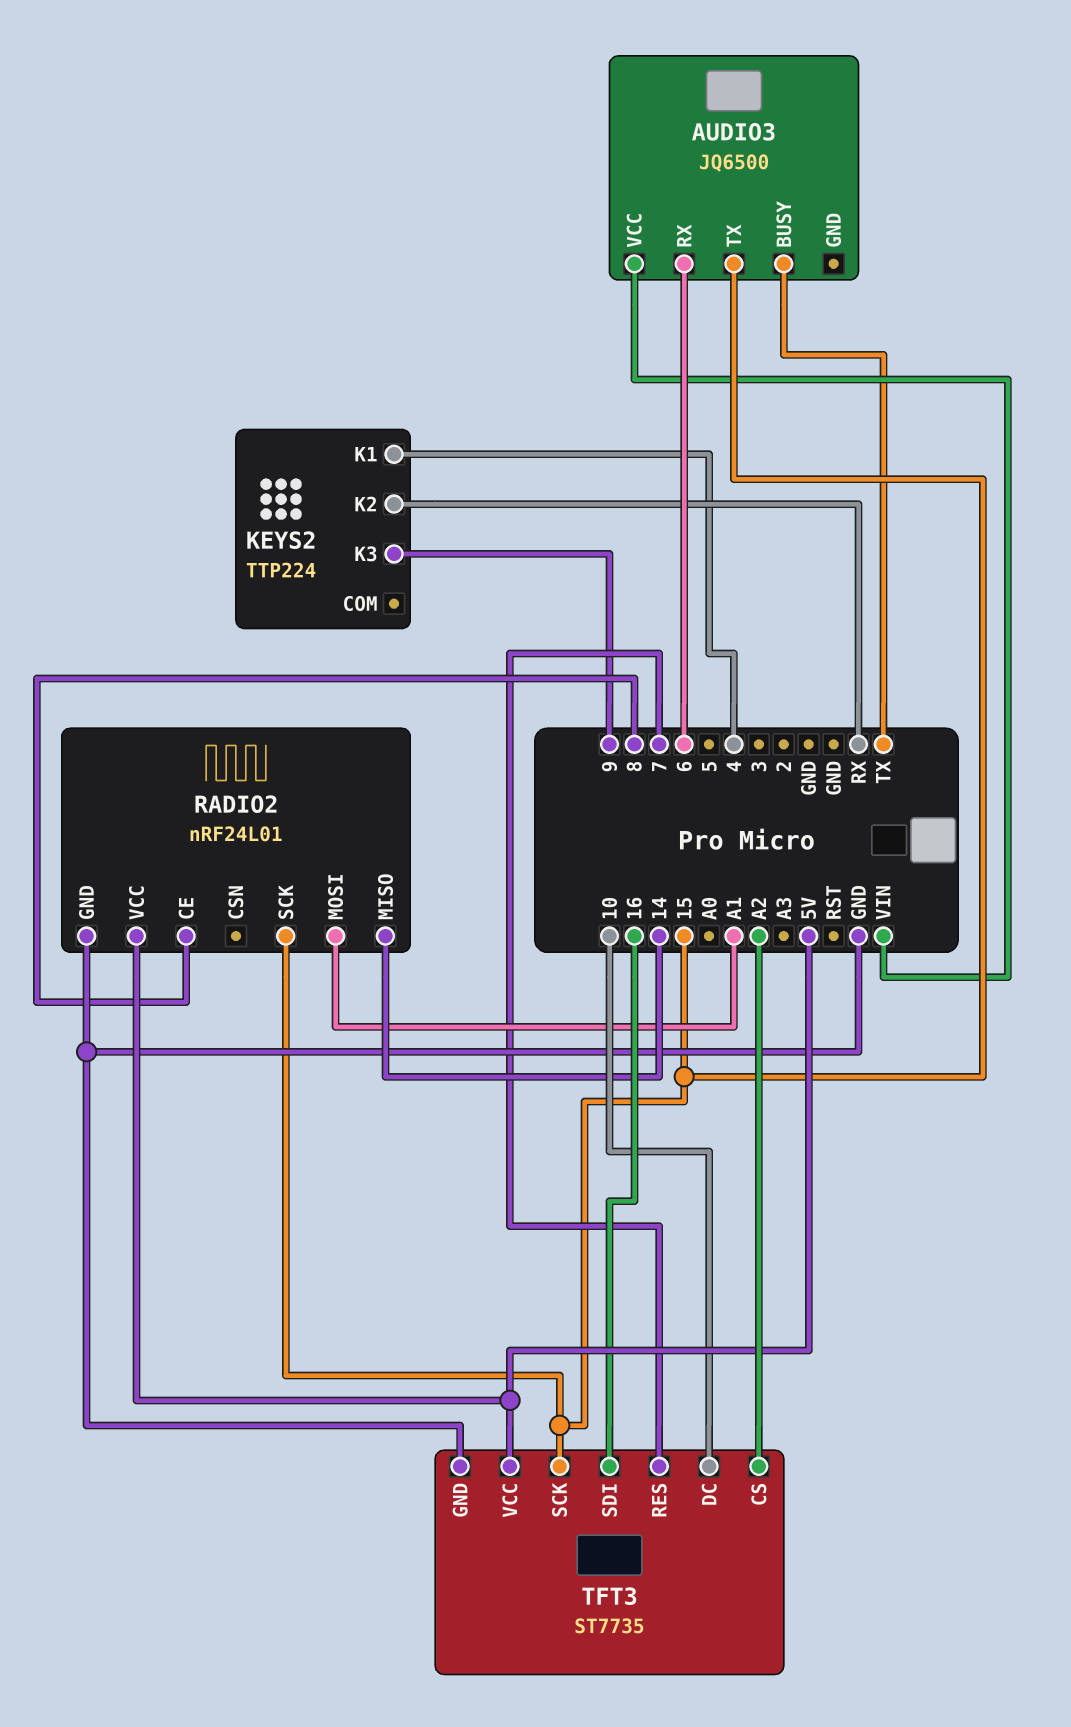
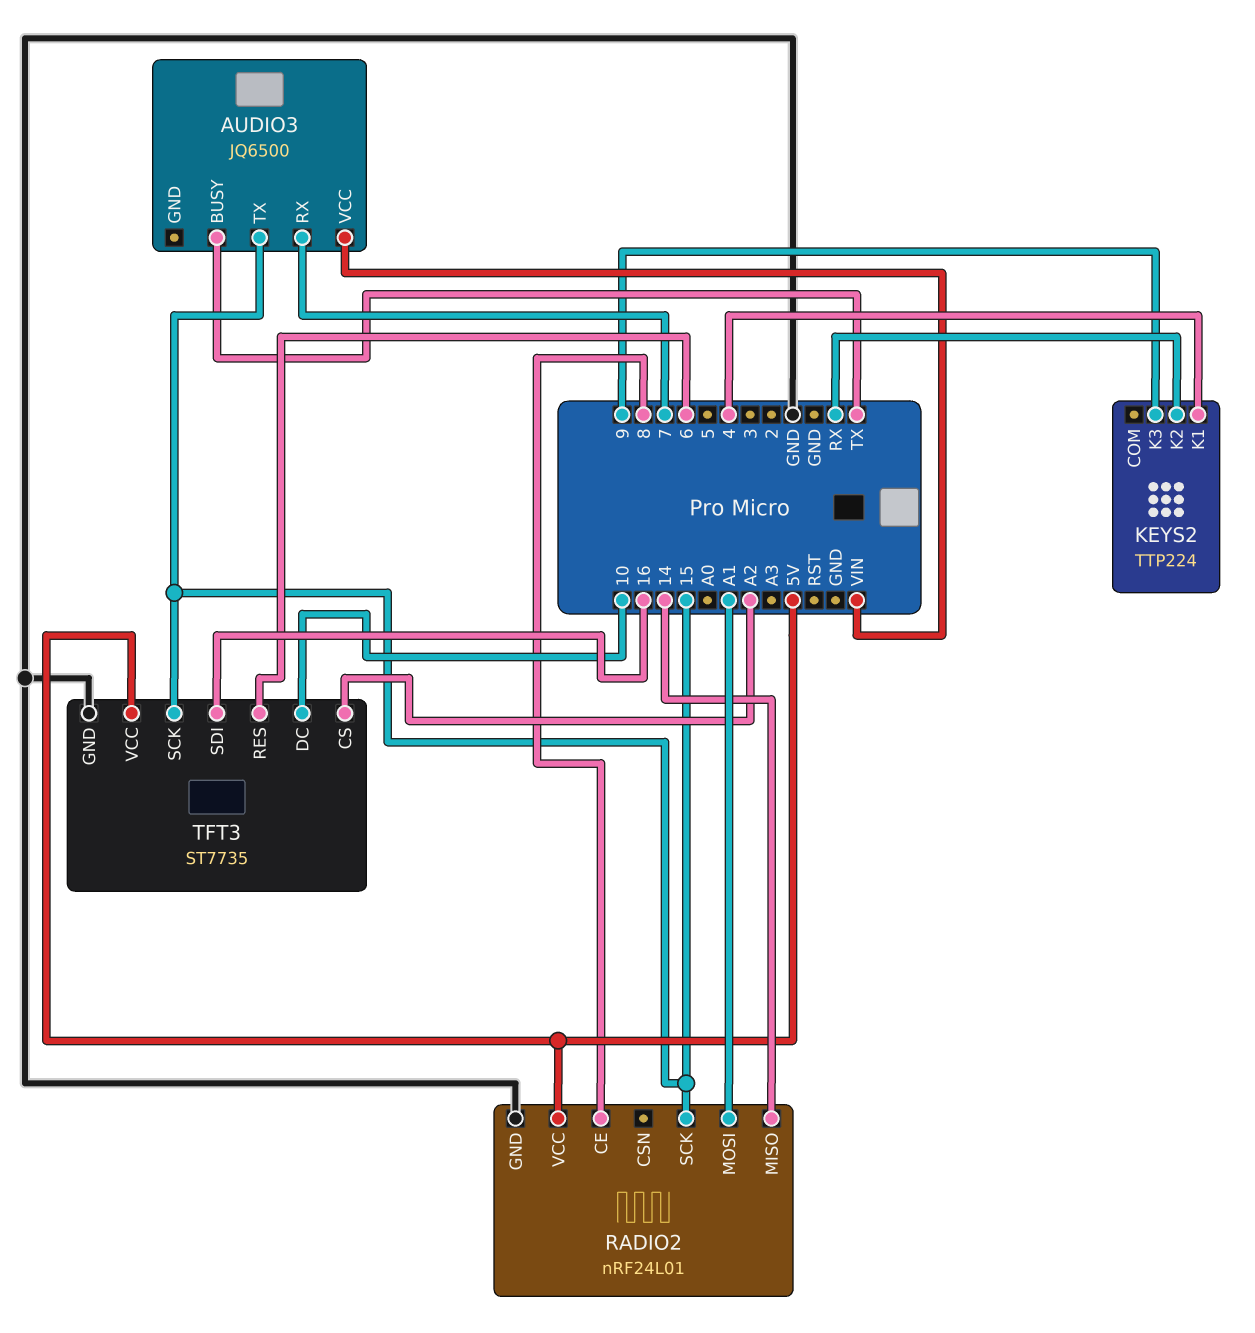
AUDIO3 pin RX: 6 -> 7
TFT3 pin RES: 7 -> 6

